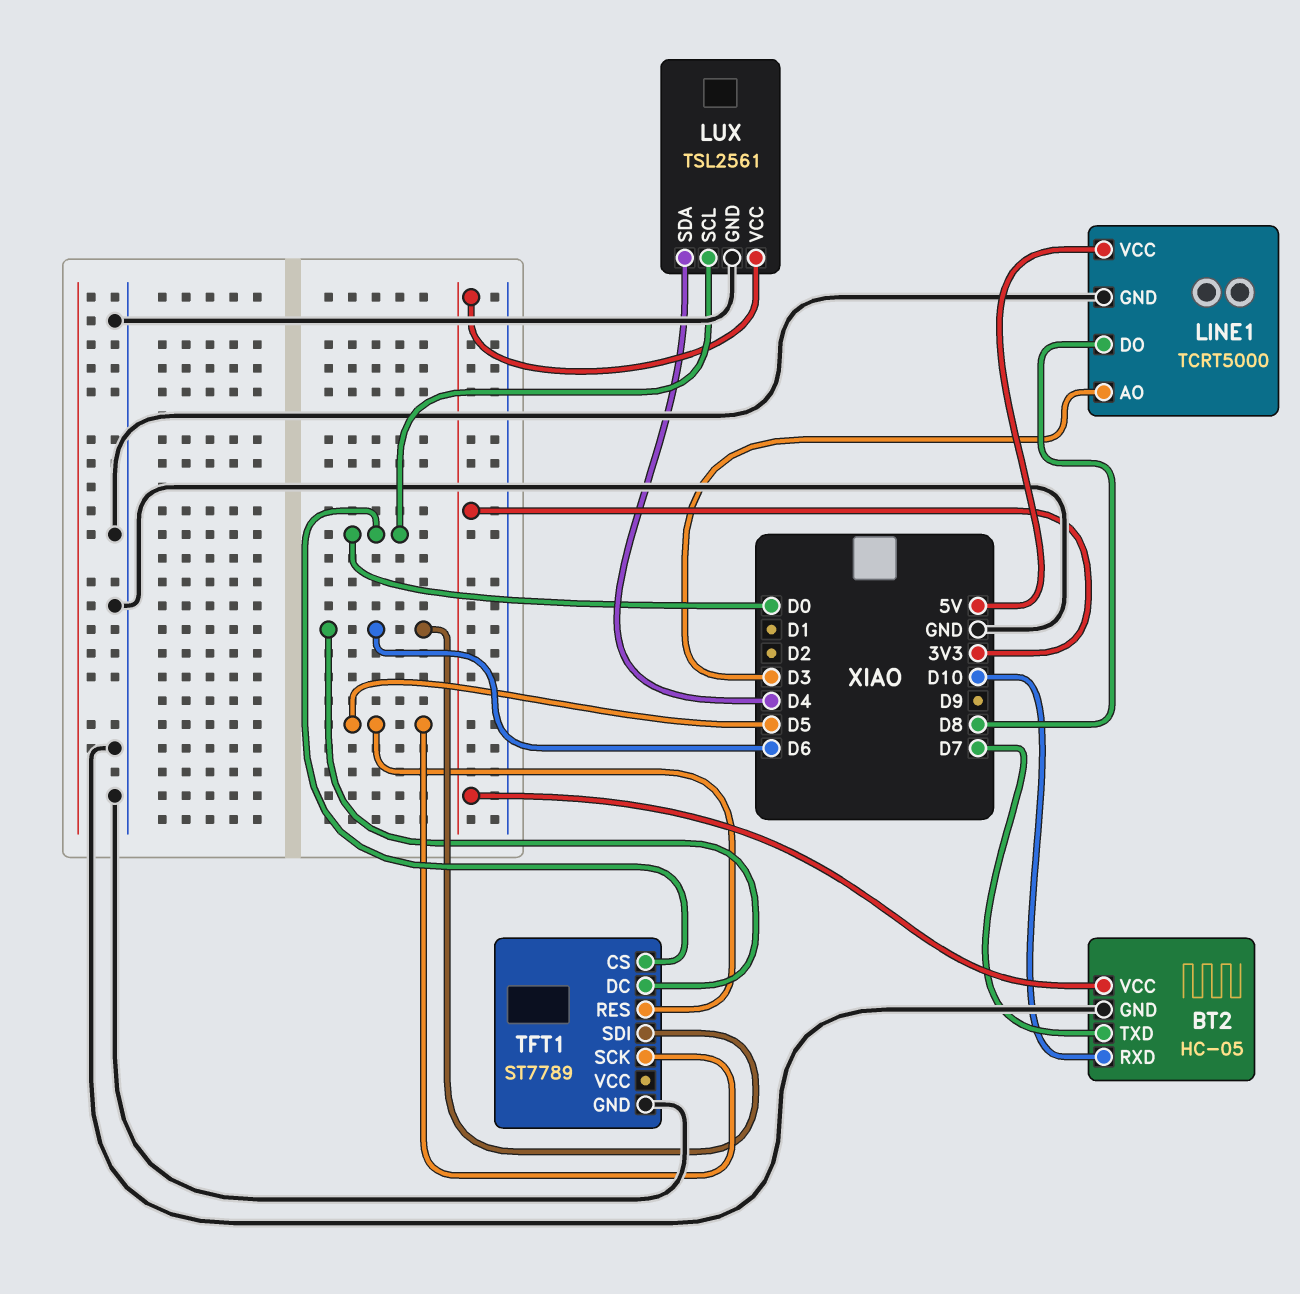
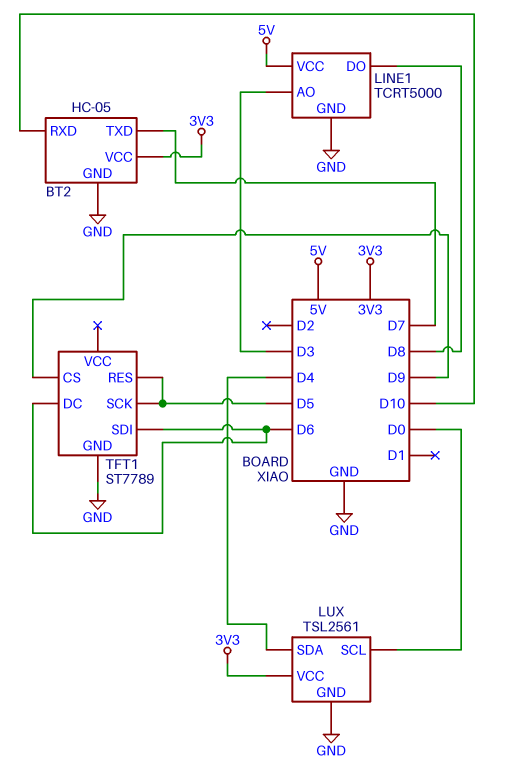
TFT1 pin CS: D0 -> D9

